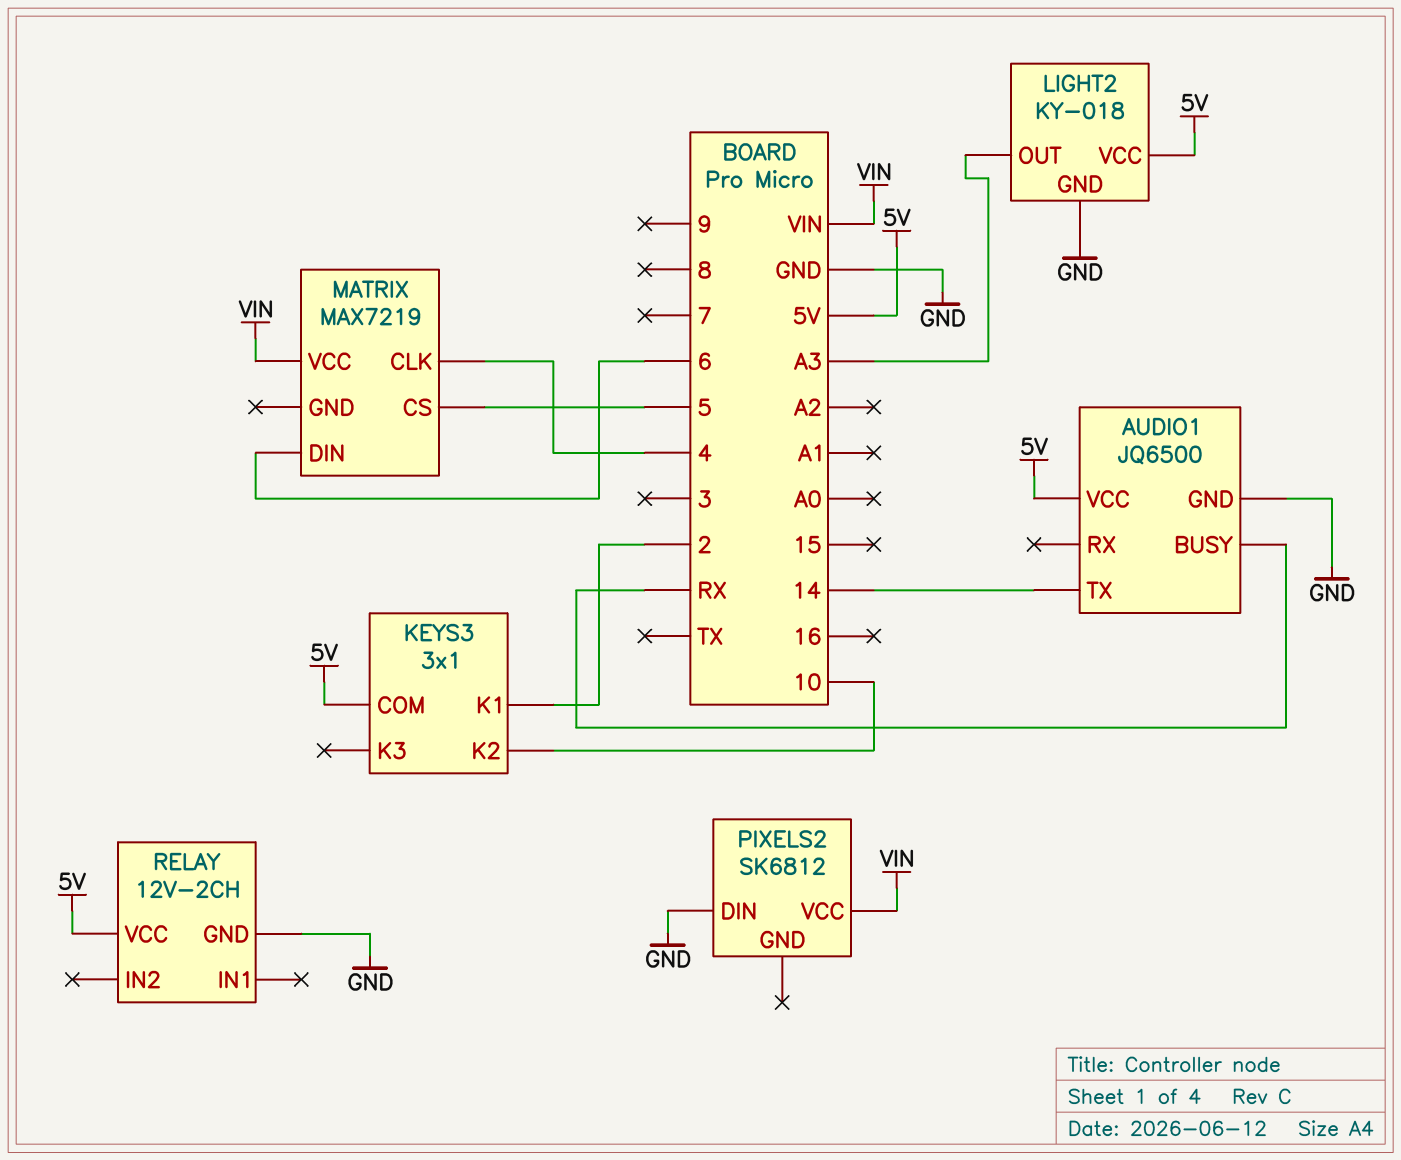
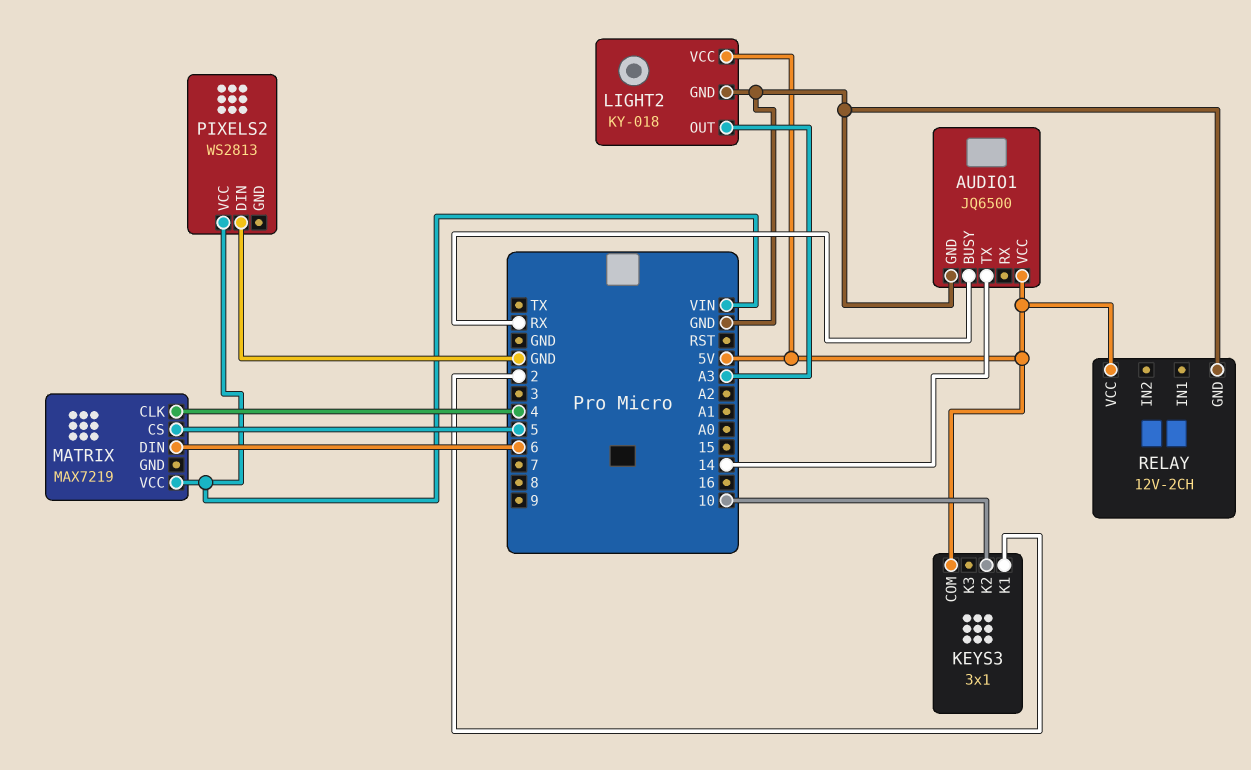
PIXELS2: SK6812 -> WS2813

